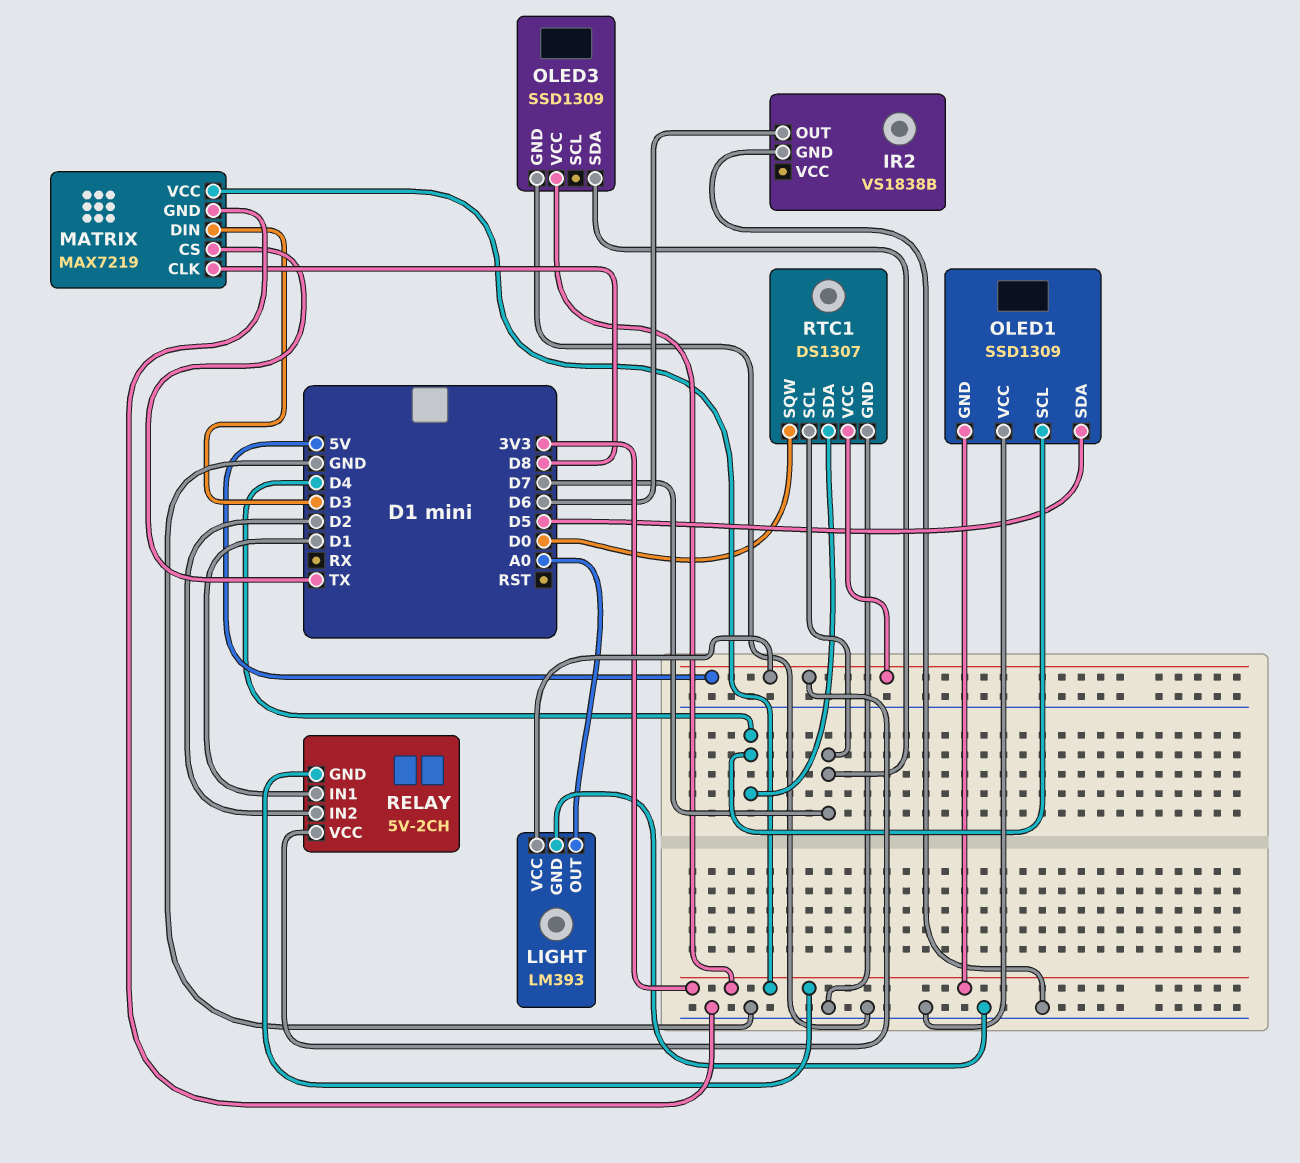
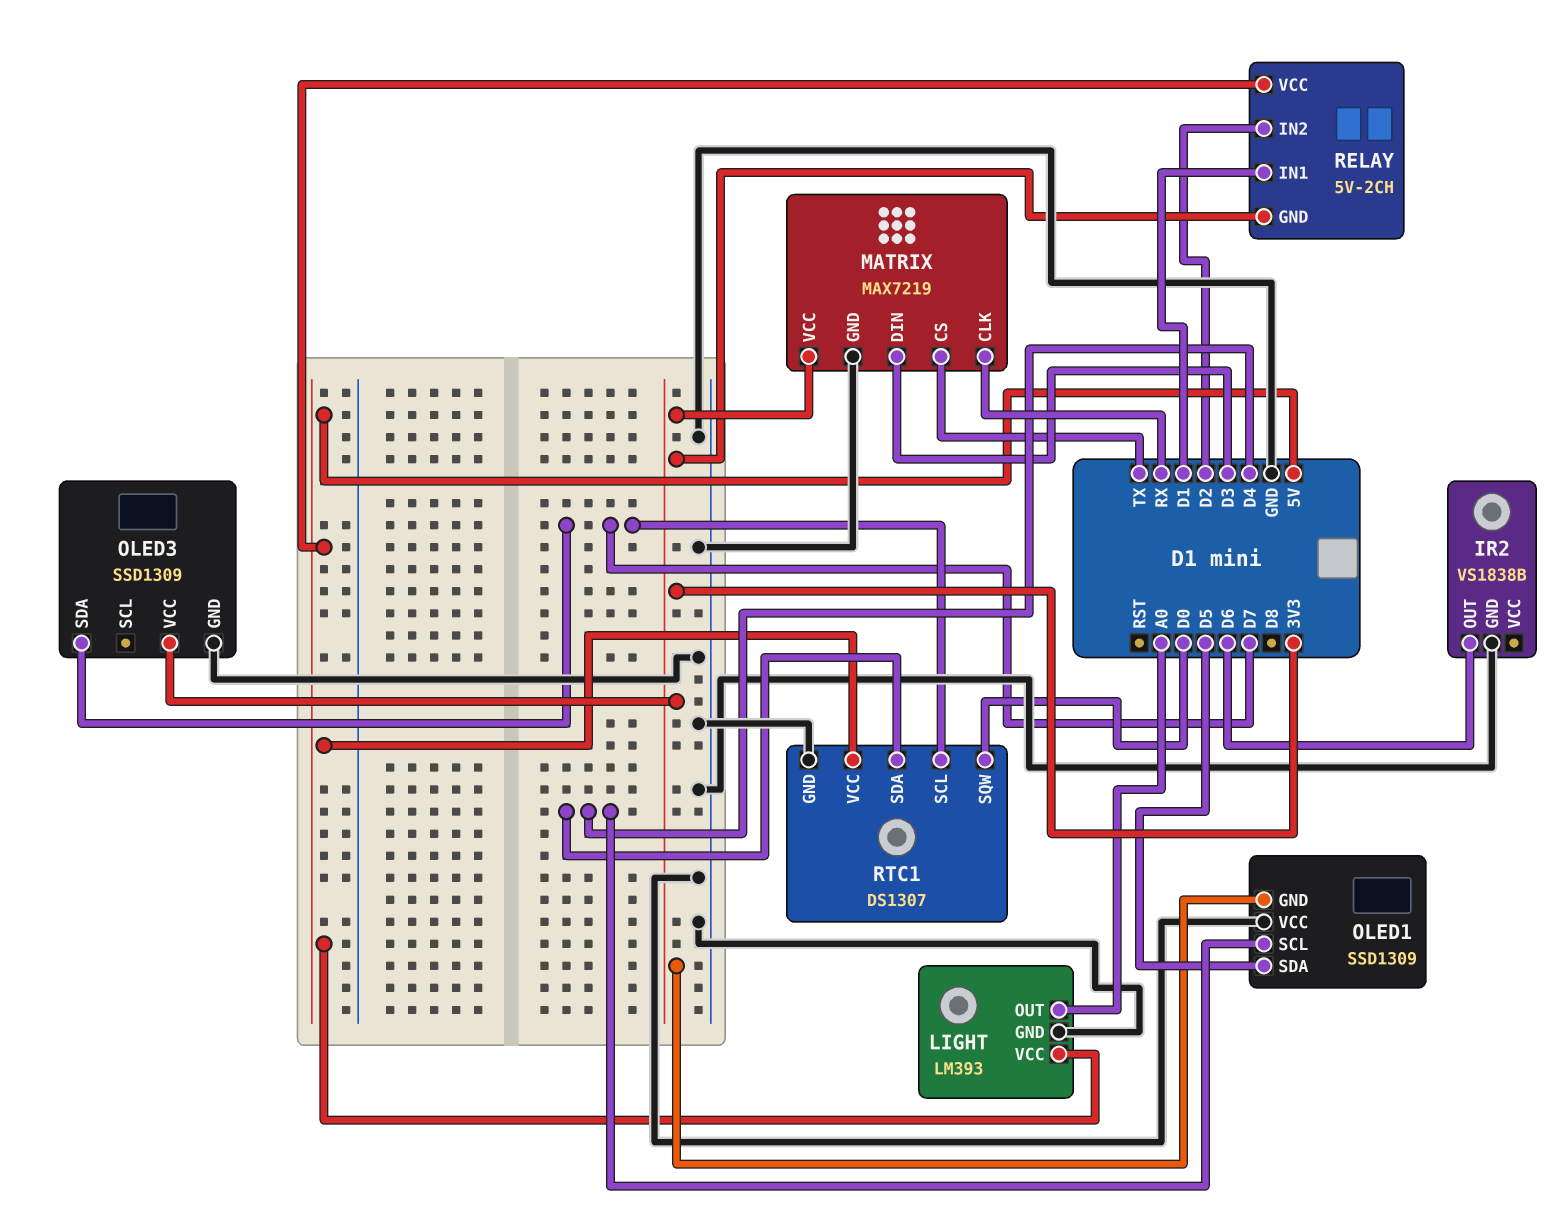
MATRIX pin CLK: D8 -> RX

